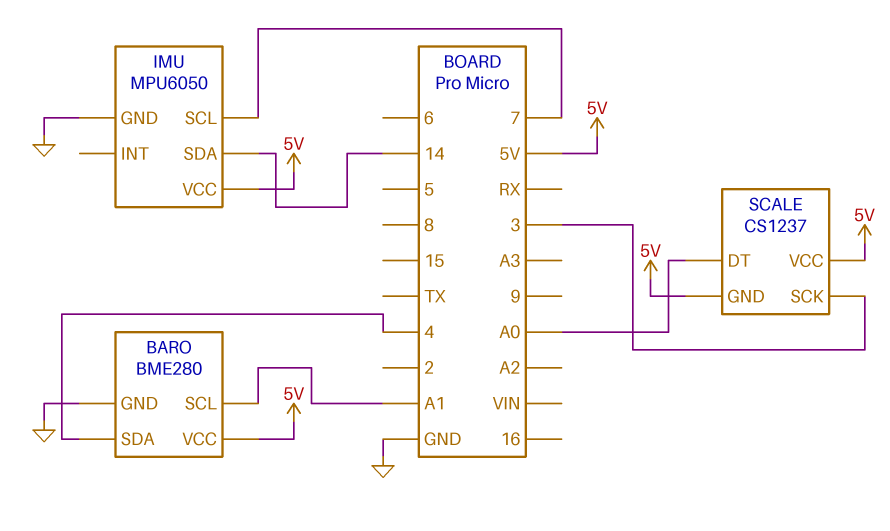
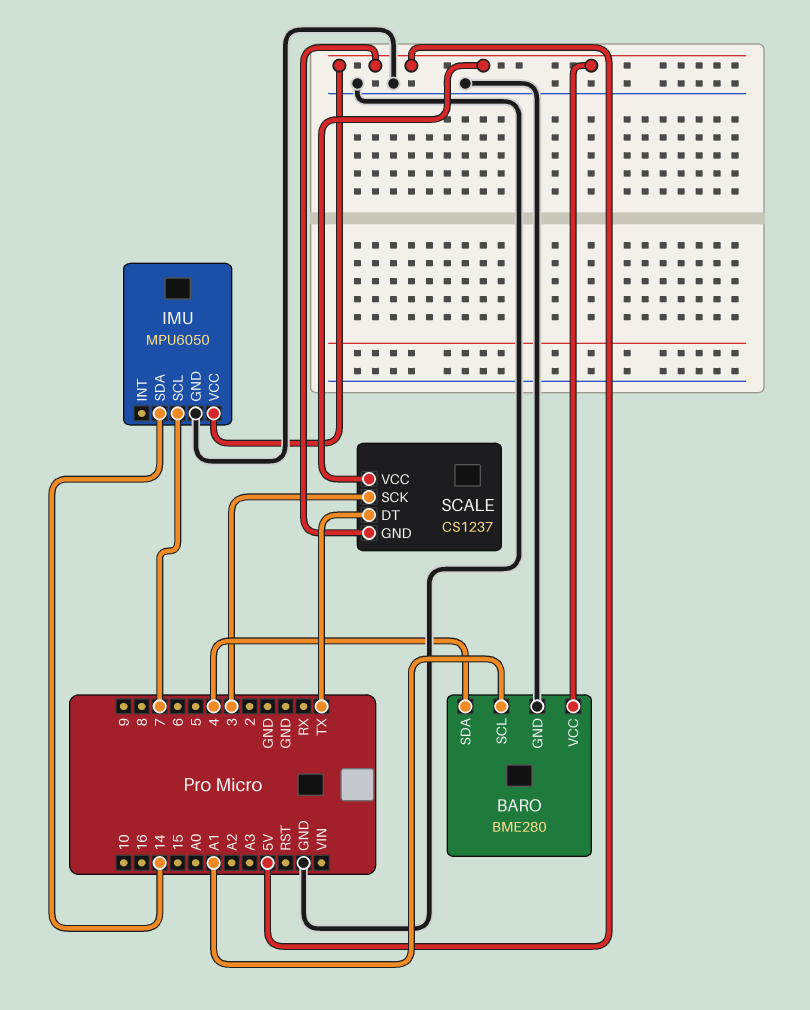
SCALE pin DT: A0 -> TX

